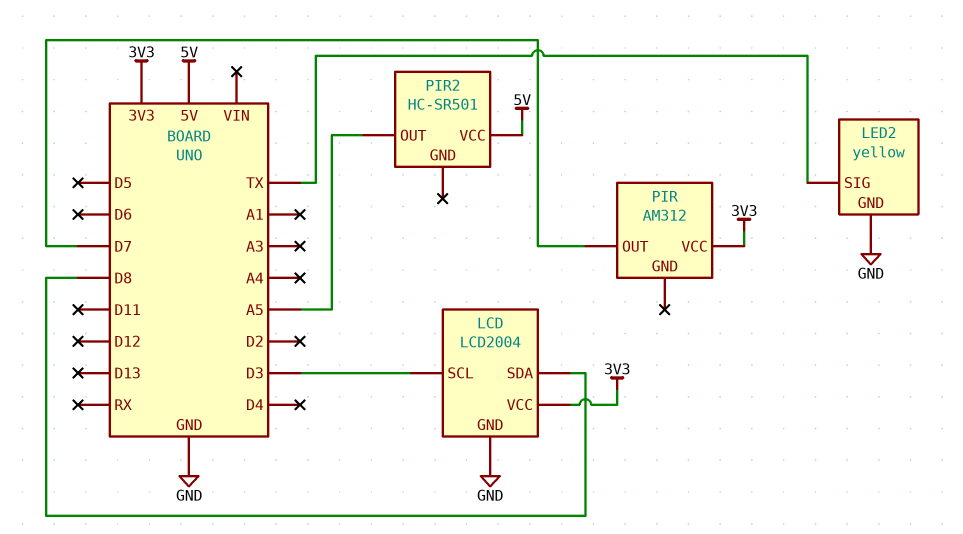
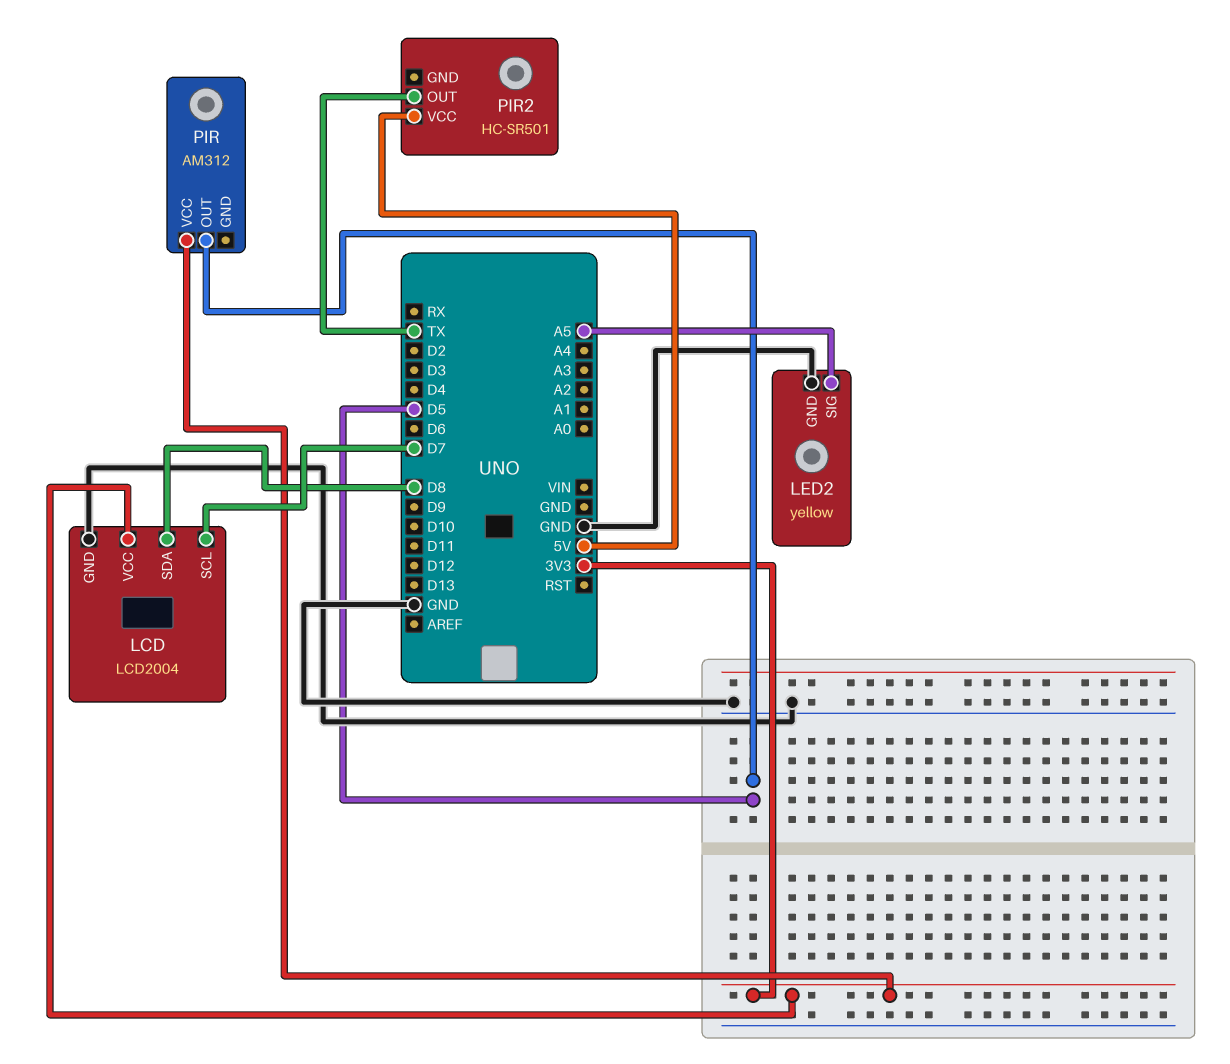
LCD pin SCL: D3 -> D7
LED2 pin SIG: TX -> A5
PIR pin OUT: D7 -> D5
PIR2 pin OUT: A5 -> TX

